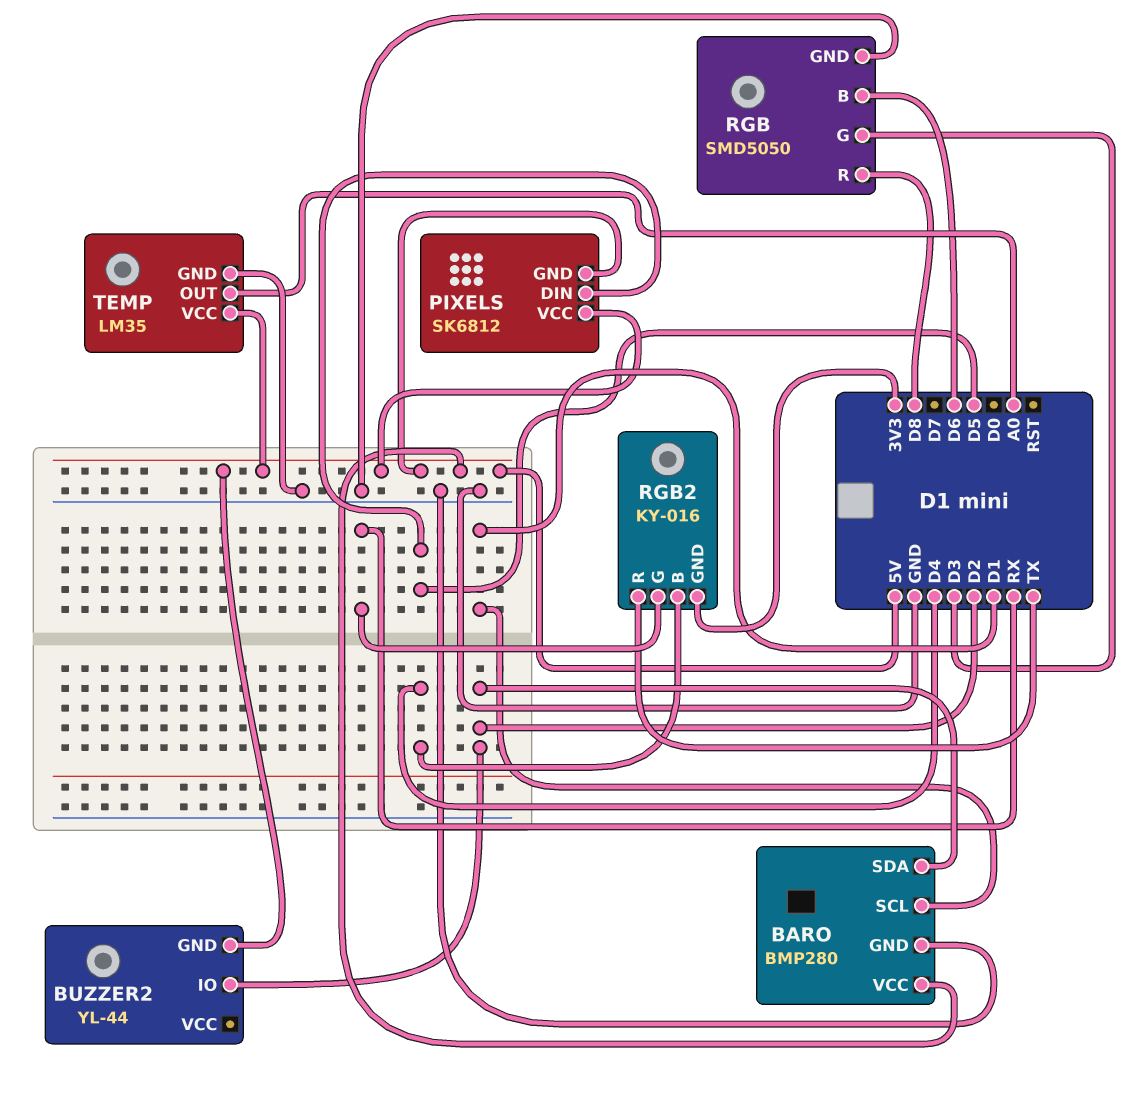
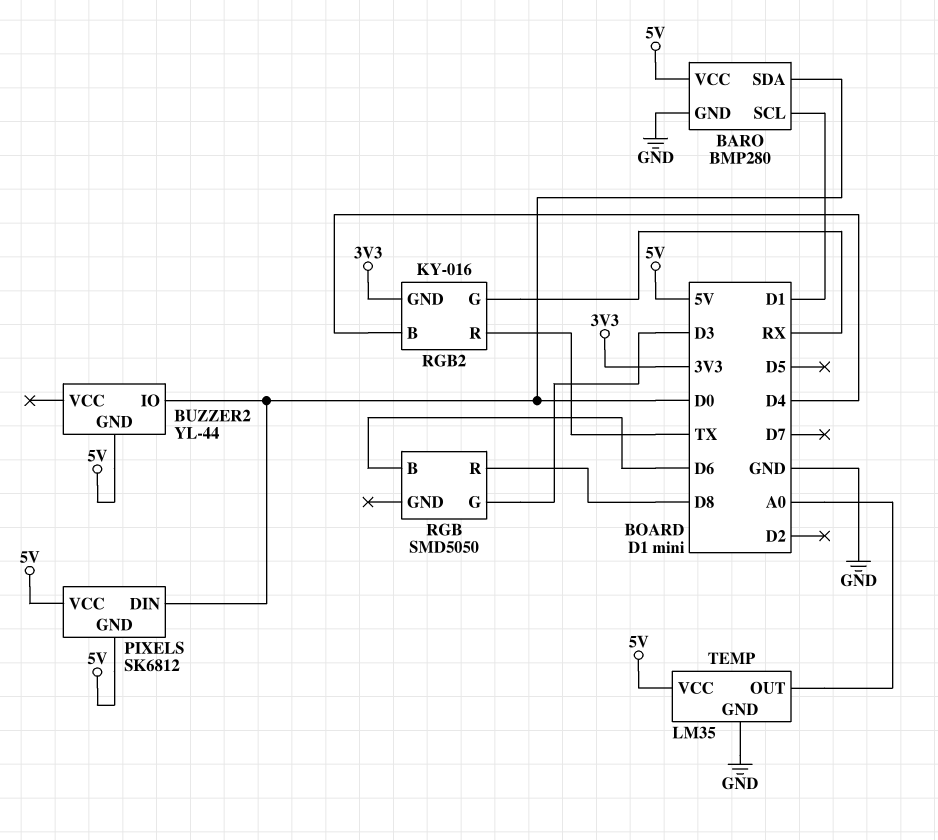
BARO pin SDA: D2 -> D0
BUZZER2 pin IO: D2 -> D0
PIXELS pin DIN: D5 -> D0
RGB pin GND: GND -> none

